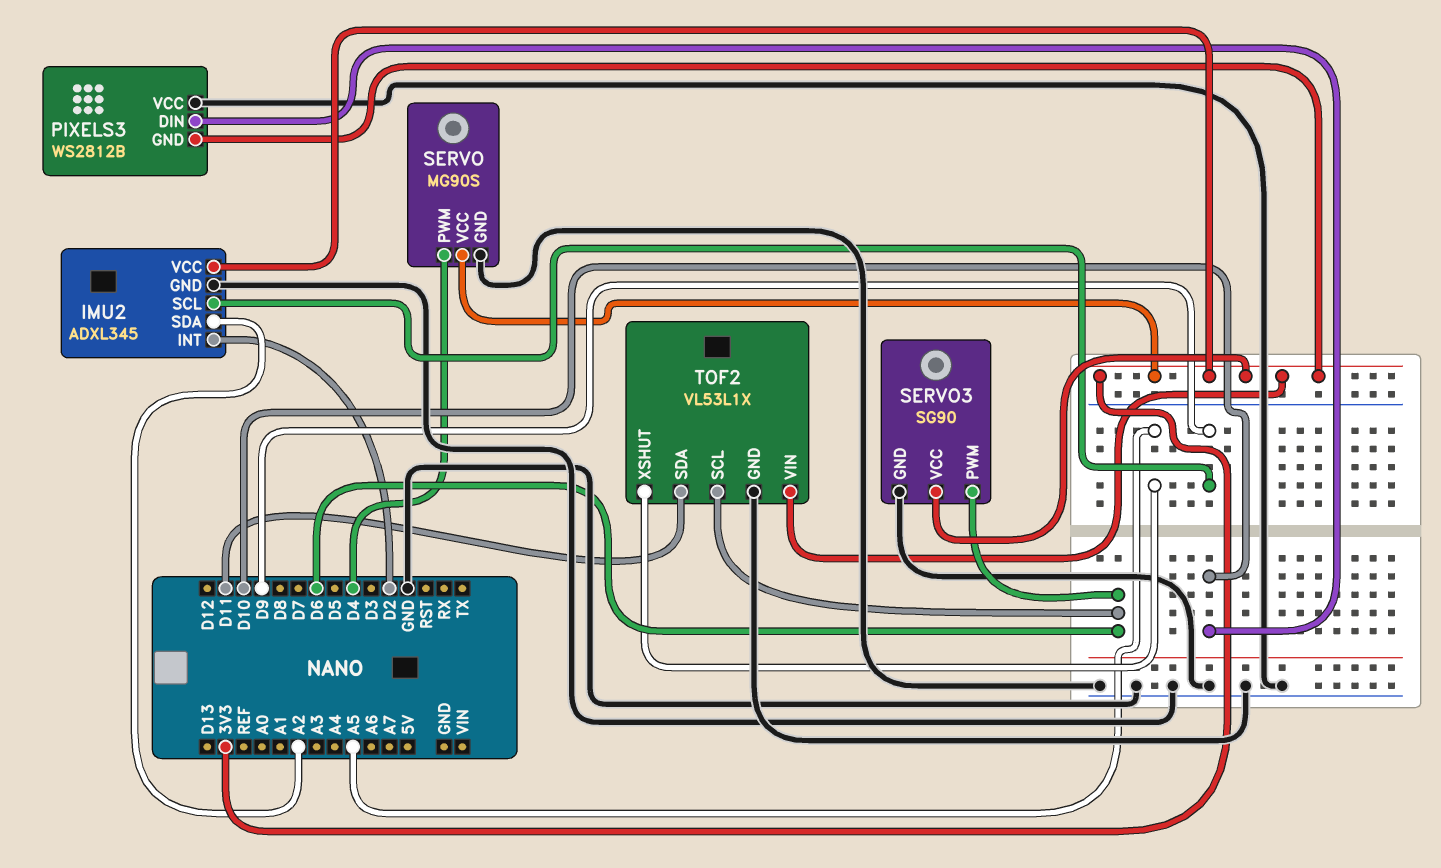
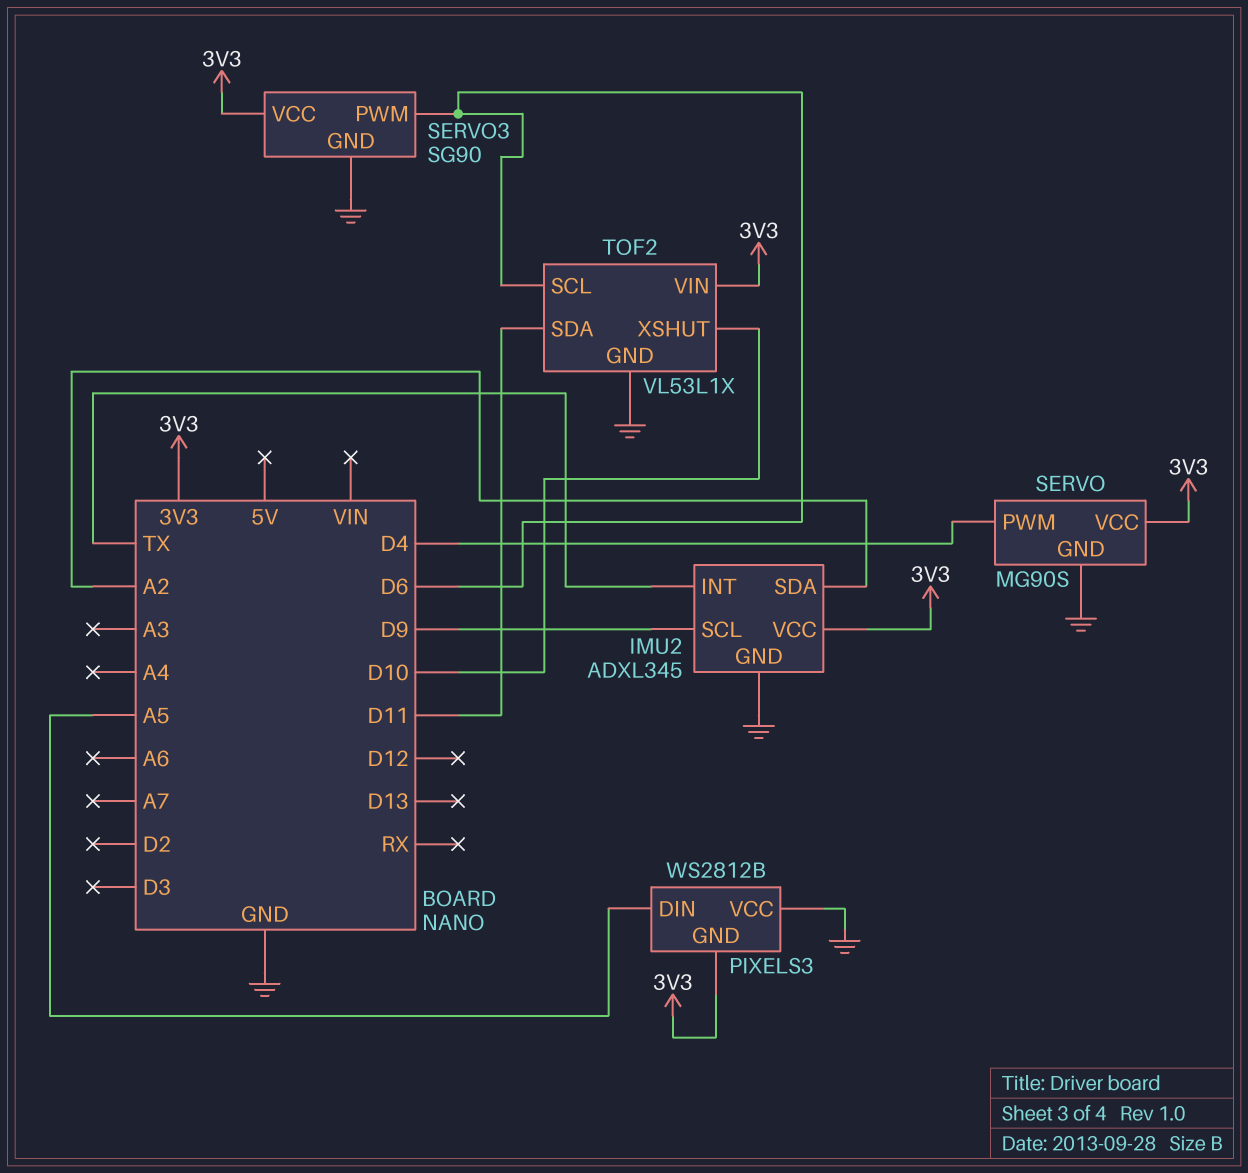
IMU2 pin INT: D2 -> TX
PIXELS3 pin DIN: D10 -> A5
TOF2 pin XSHUT: A5 -> D10

